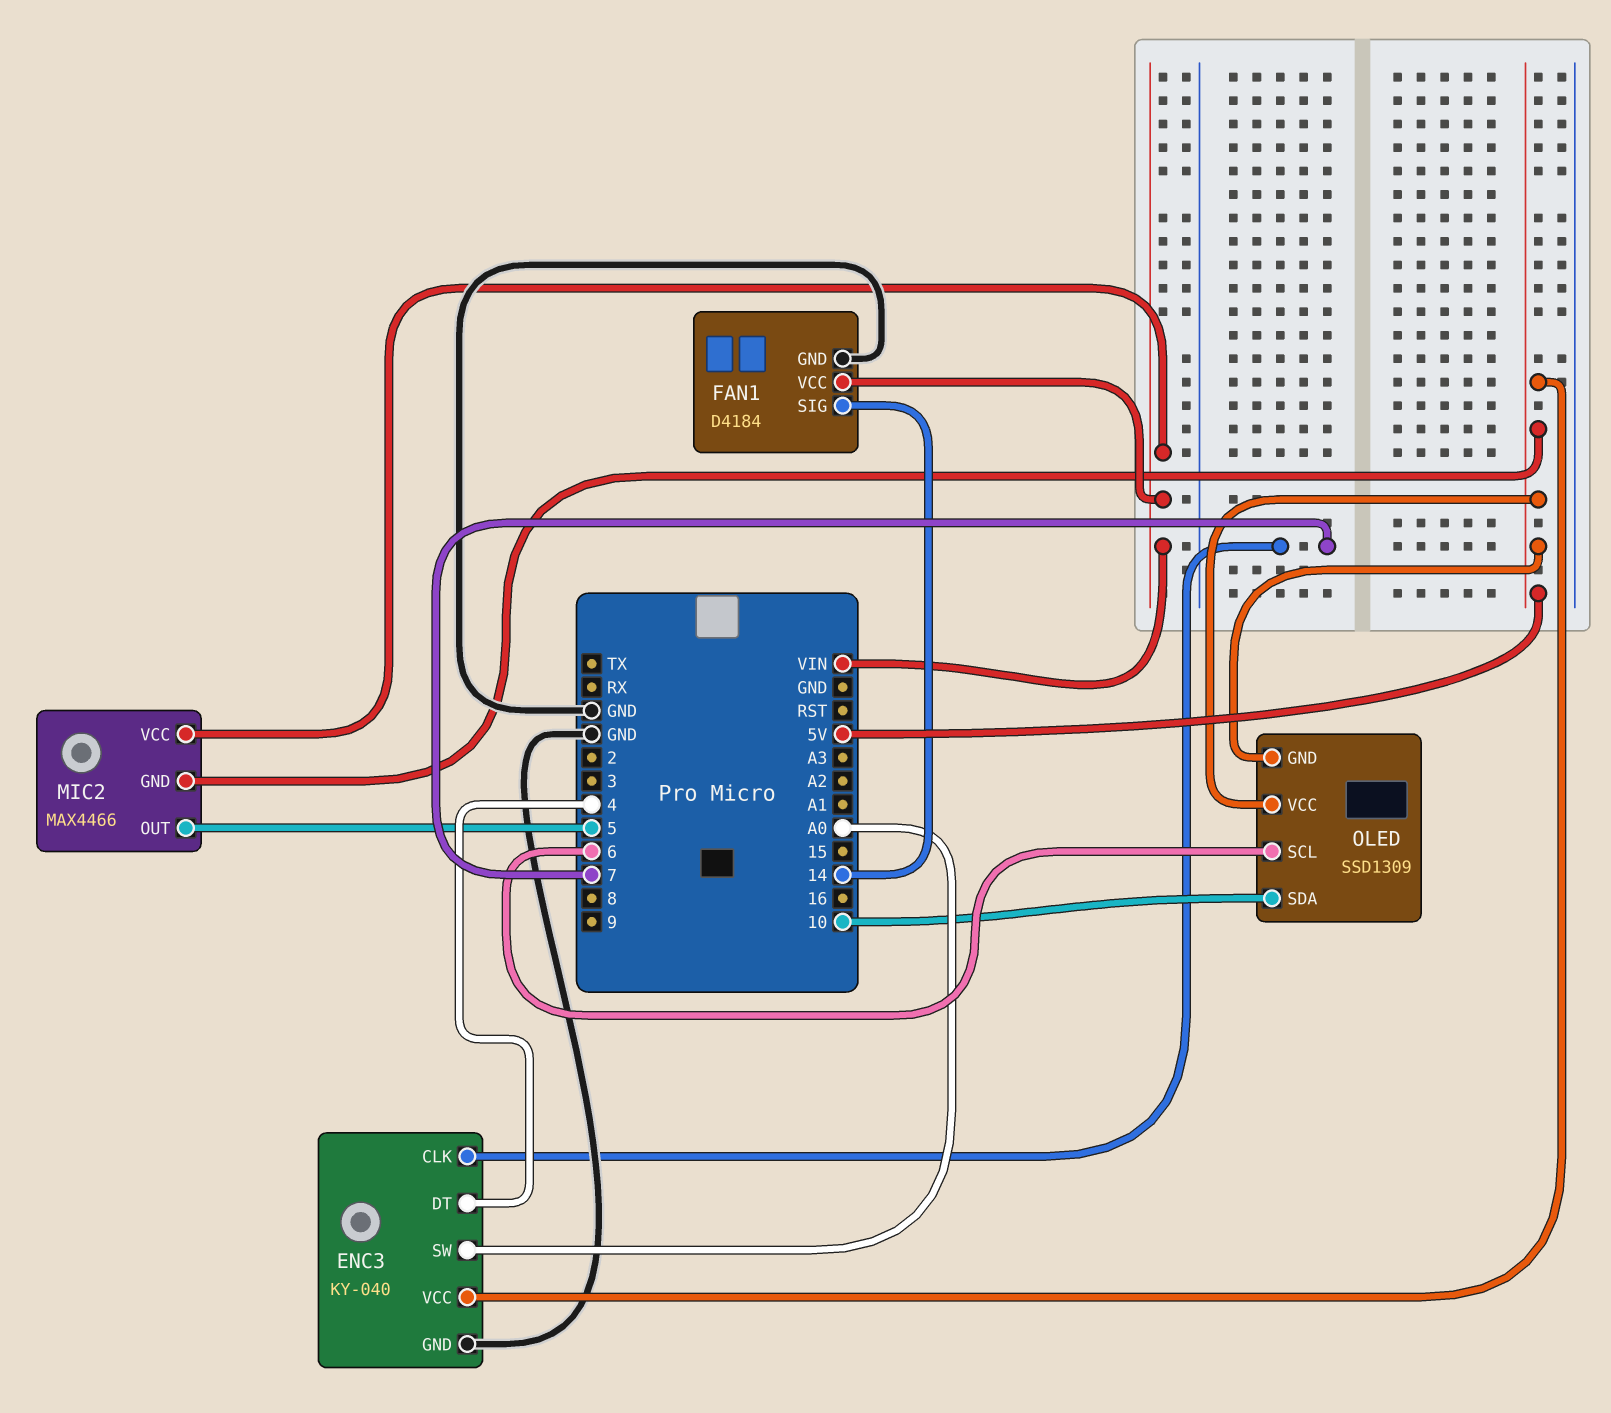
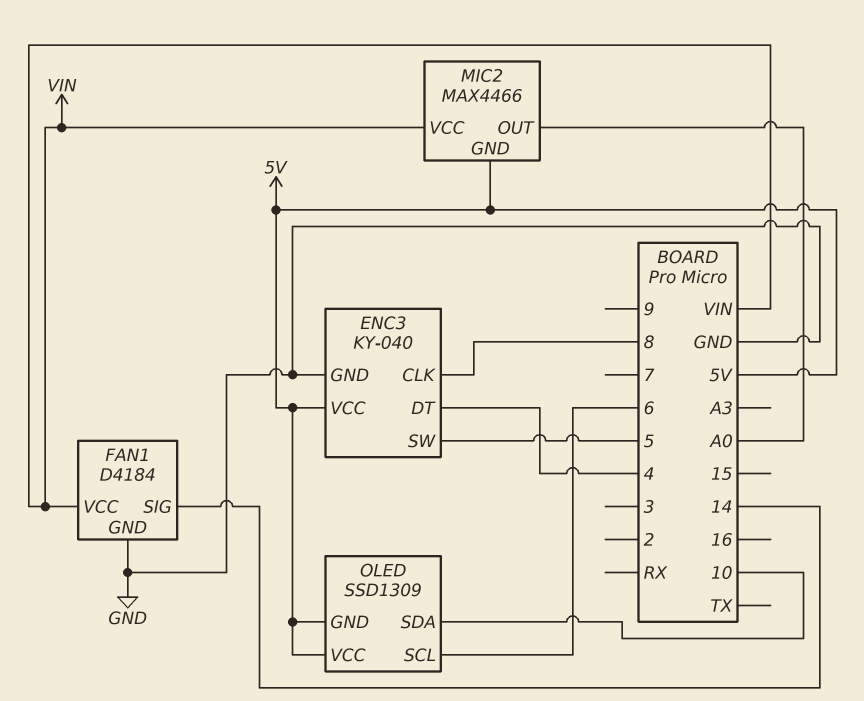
ENC3 pin CLK: 7 -> 8
ENC3 pin SW: A0 -> 5
MIC2 pin OUT: 5 -> A0

